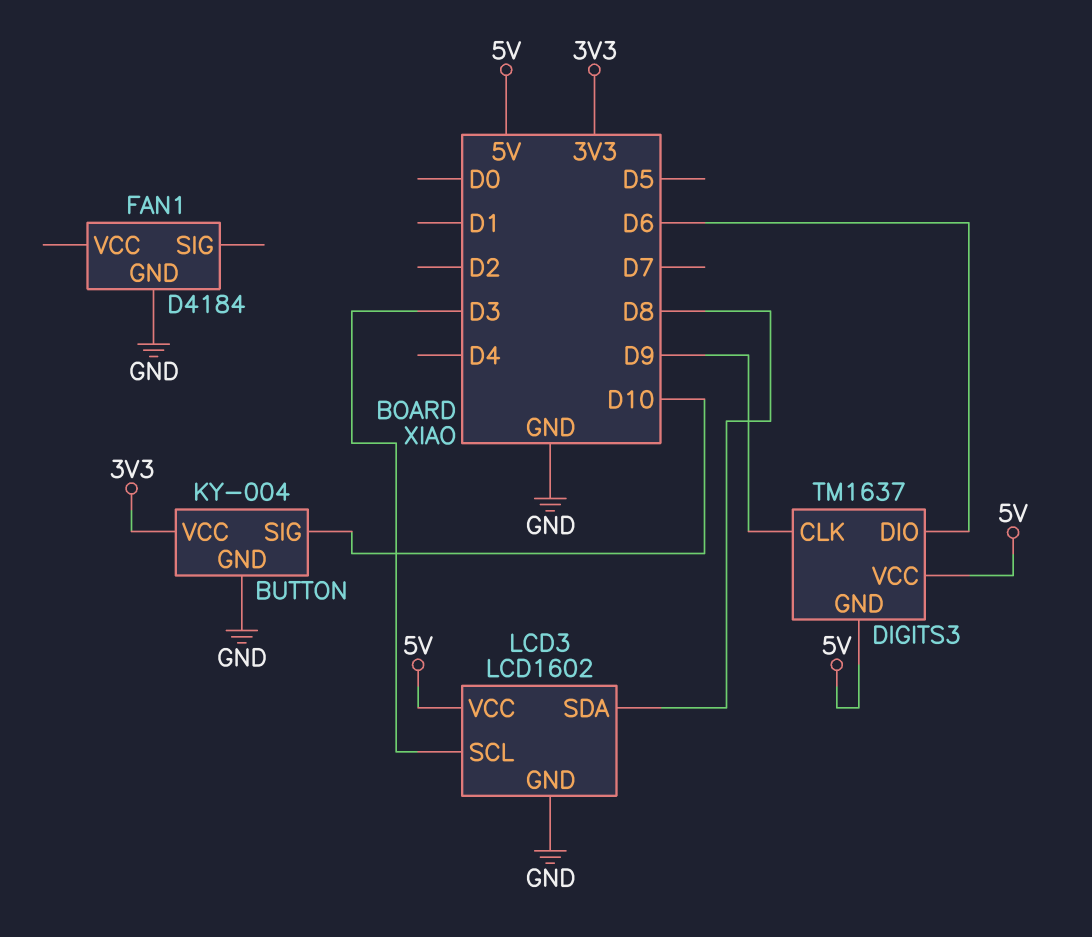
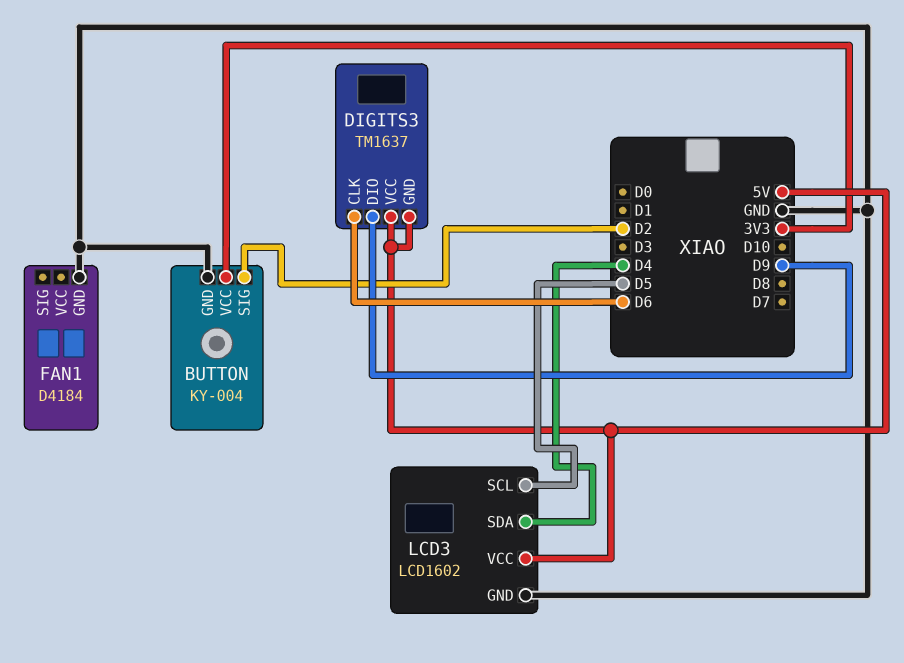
BUTTON pin SIG: D10 -> D2
DIGITS3 pin CLK: D9 -> D6
DIGITS3 pin DIO: D6 -> D9
LCD3 pin SCL: D3 -> D5
LCD3 pin SDA: D8 -> D4

